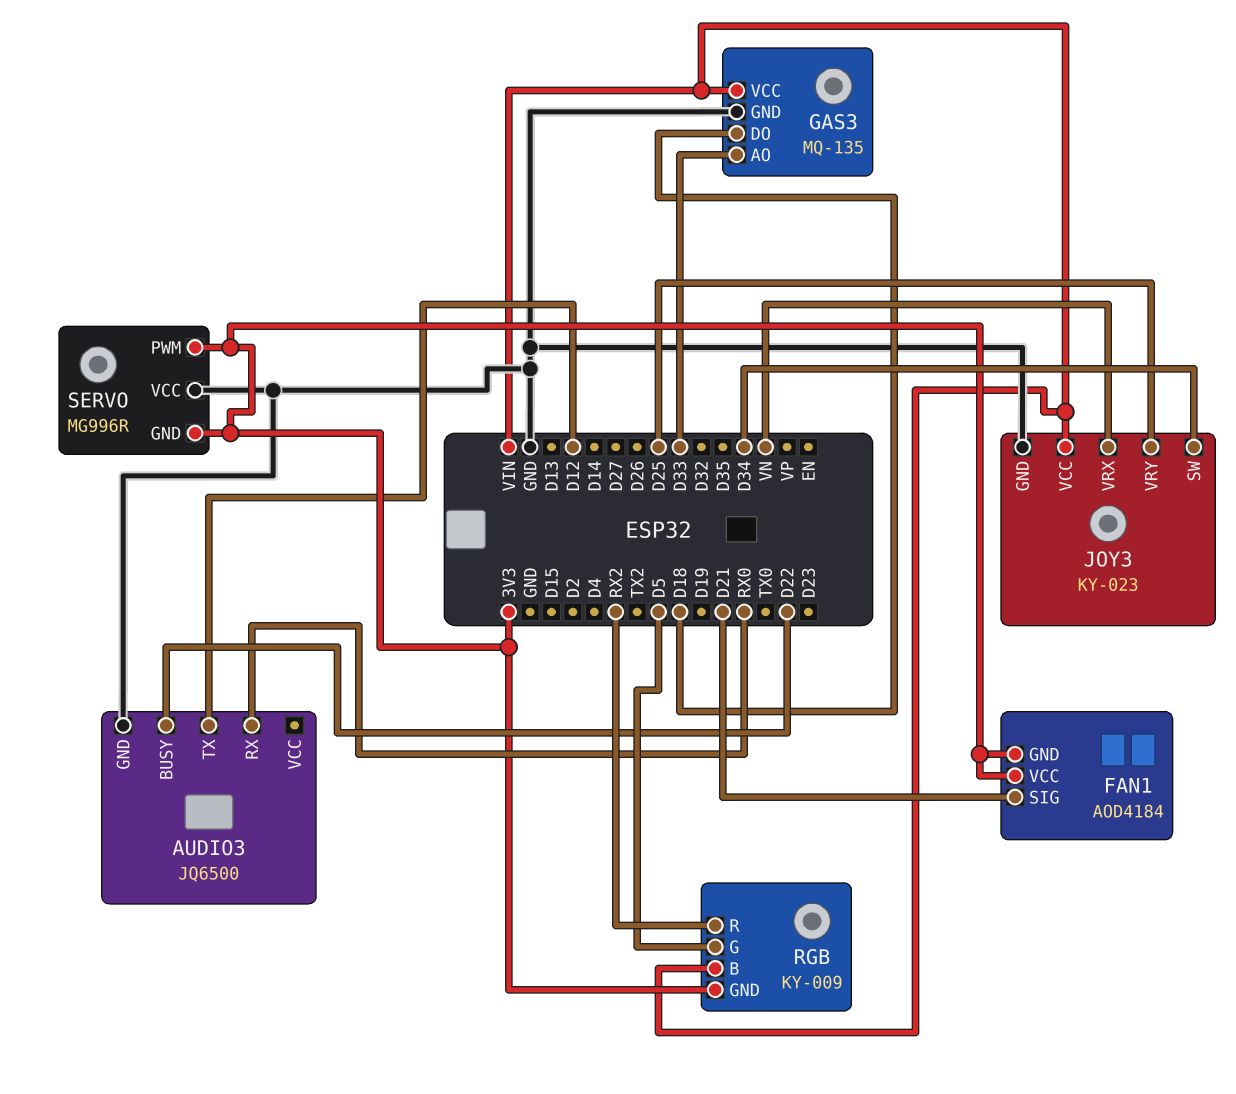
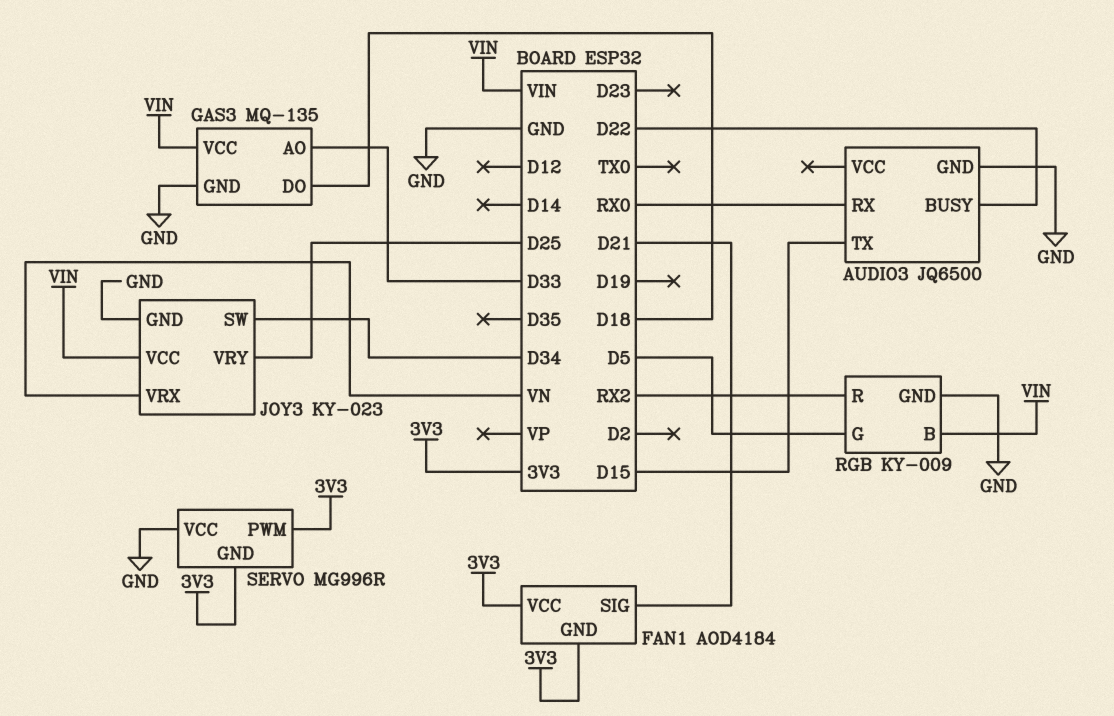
AUDIO3 pin TX: D12 -> D15
RGB pin GND: 3V3 -> GND

